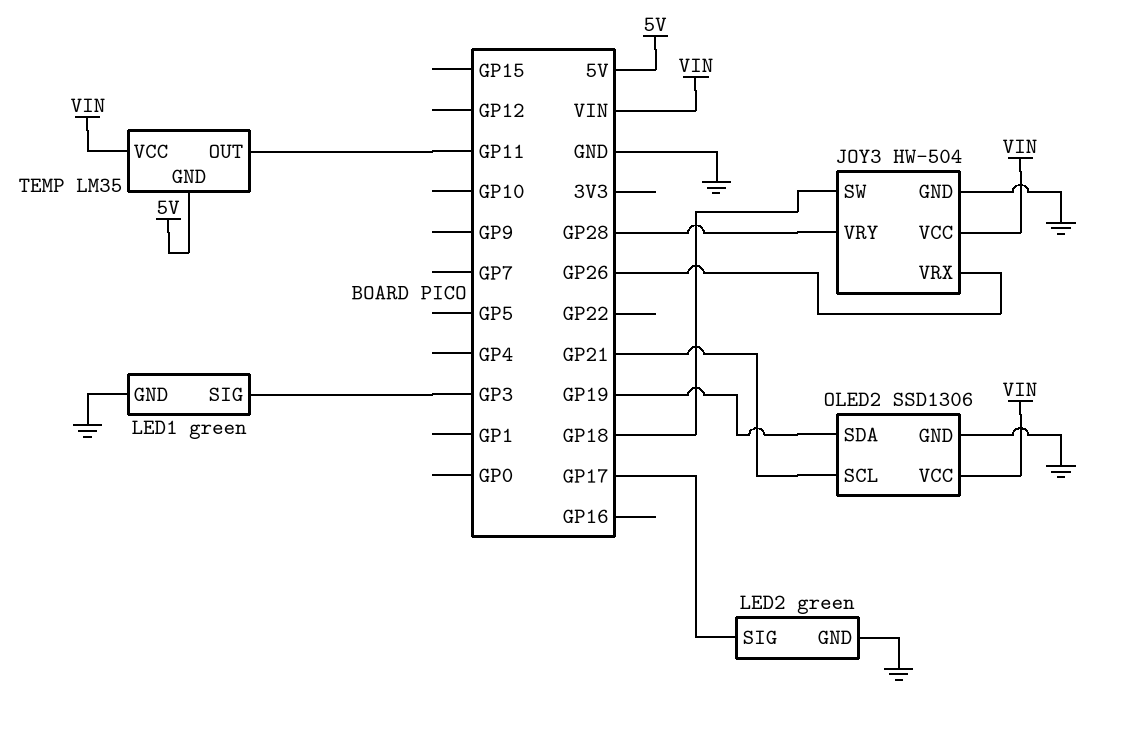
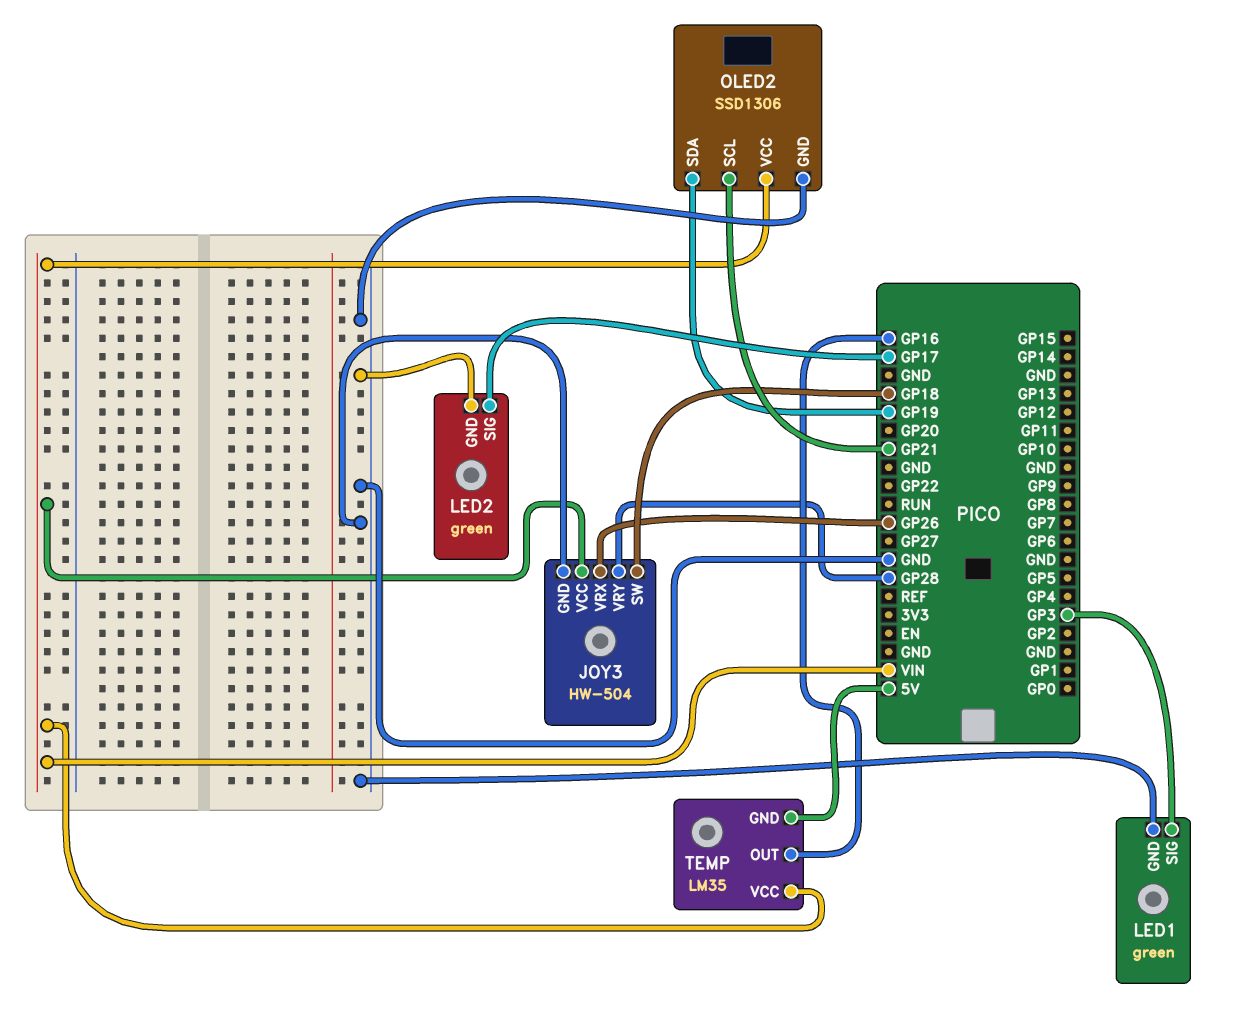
TEMP pin OUT: GP11 -> GP16

